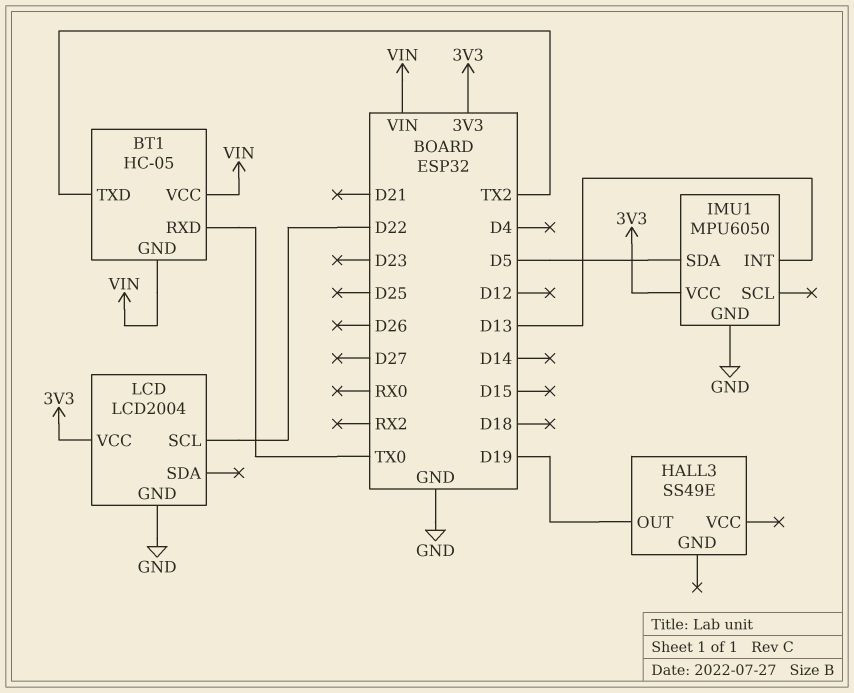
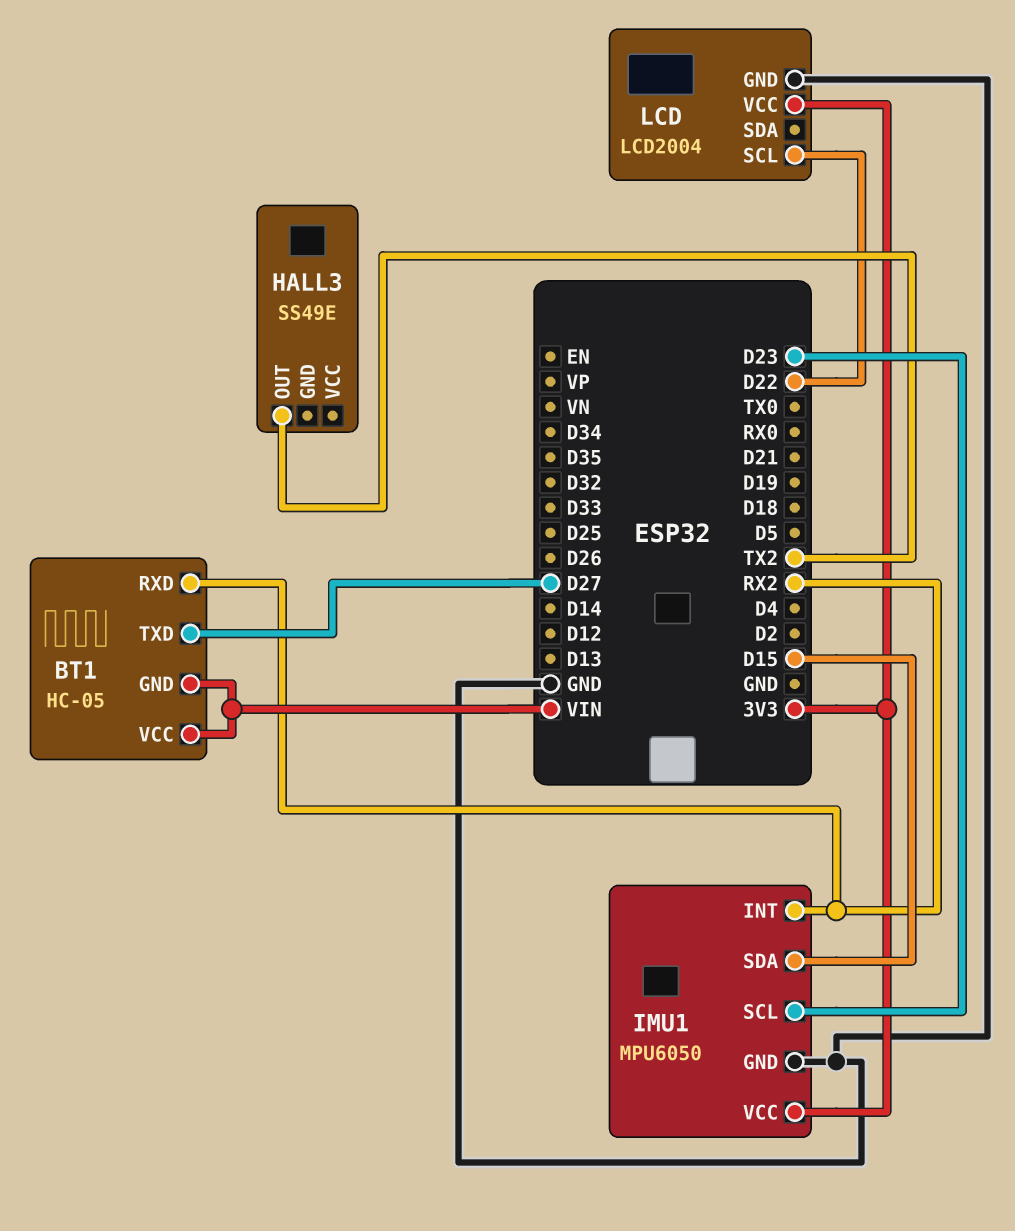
BT1 pin RXD: TX0 -> RX2
BT1 pin TXD: TX2 -> D27
HALL3 pin OUT: D19 -> TX2
IMU1 pin INT: D13 -> RX2
IMU1 pin SCL: none -> D23
IMU1 pin SDA: D5 -> D15

